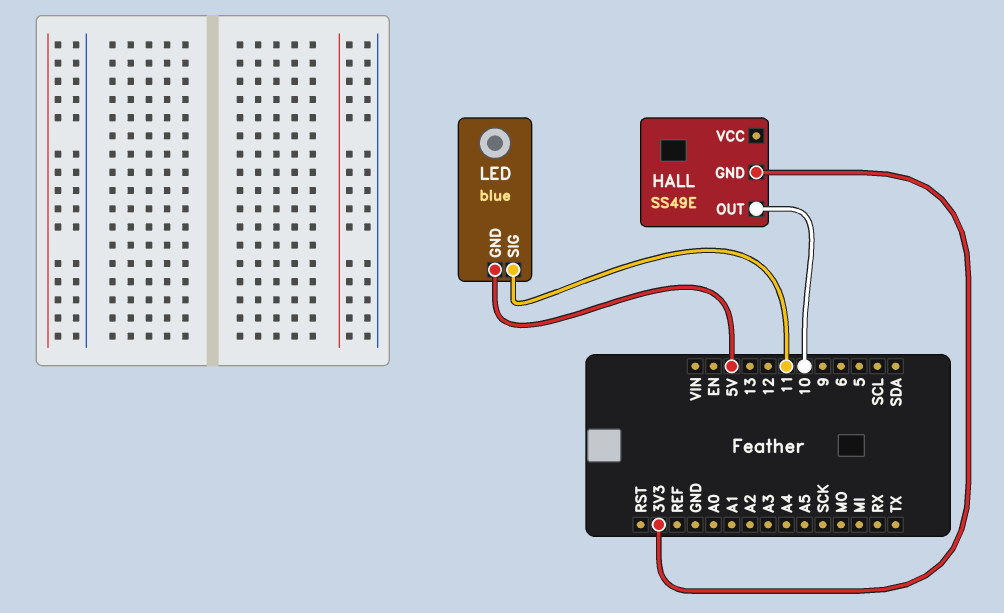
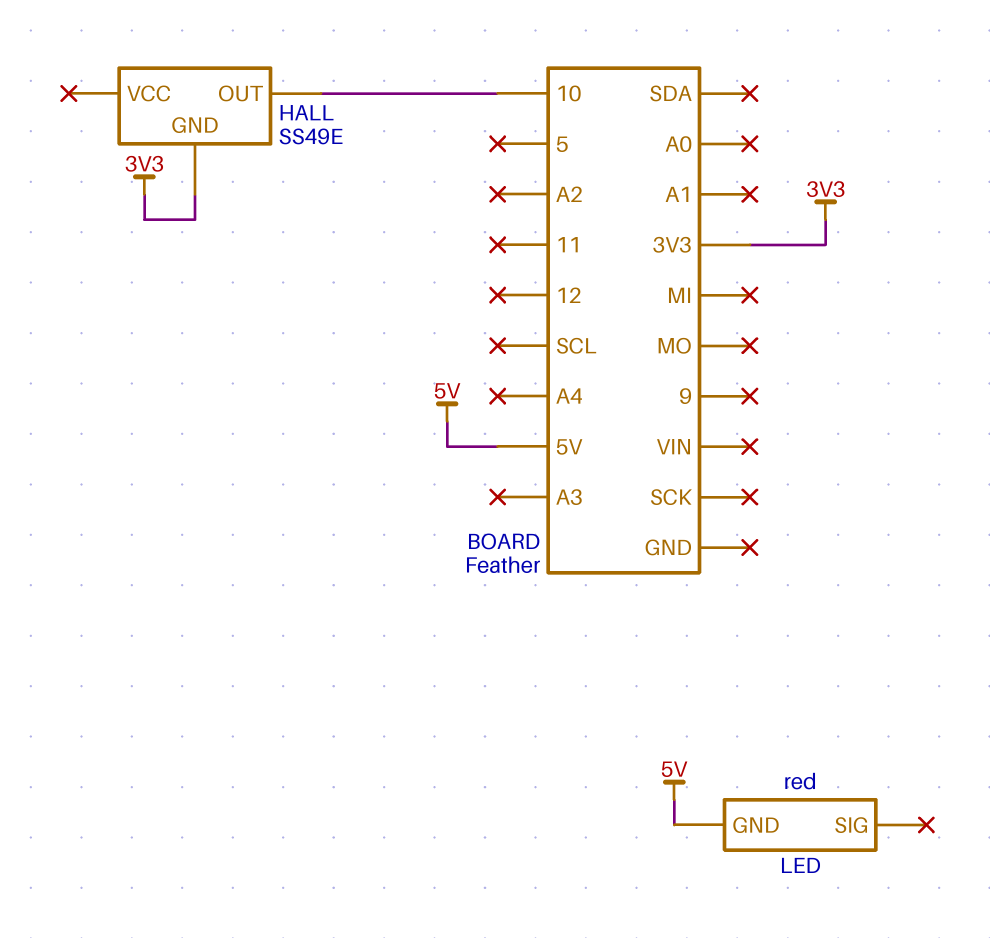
LED: blue -> red
LED pin SIG: 11 -> none

